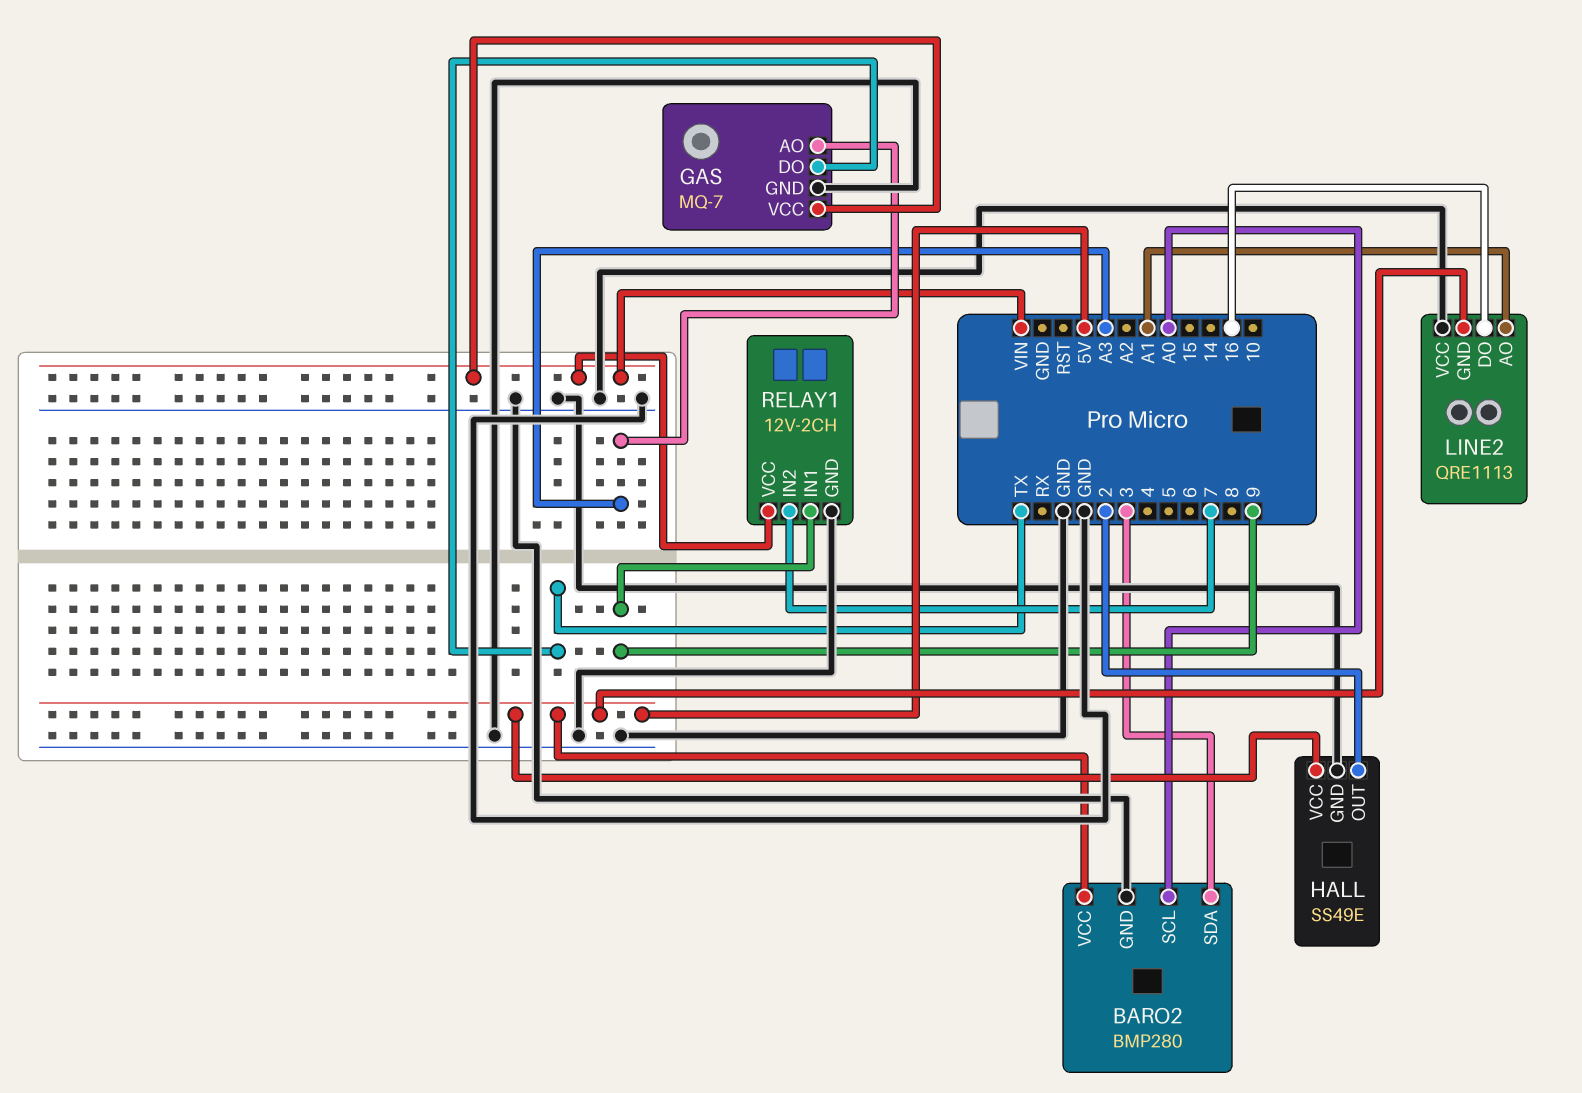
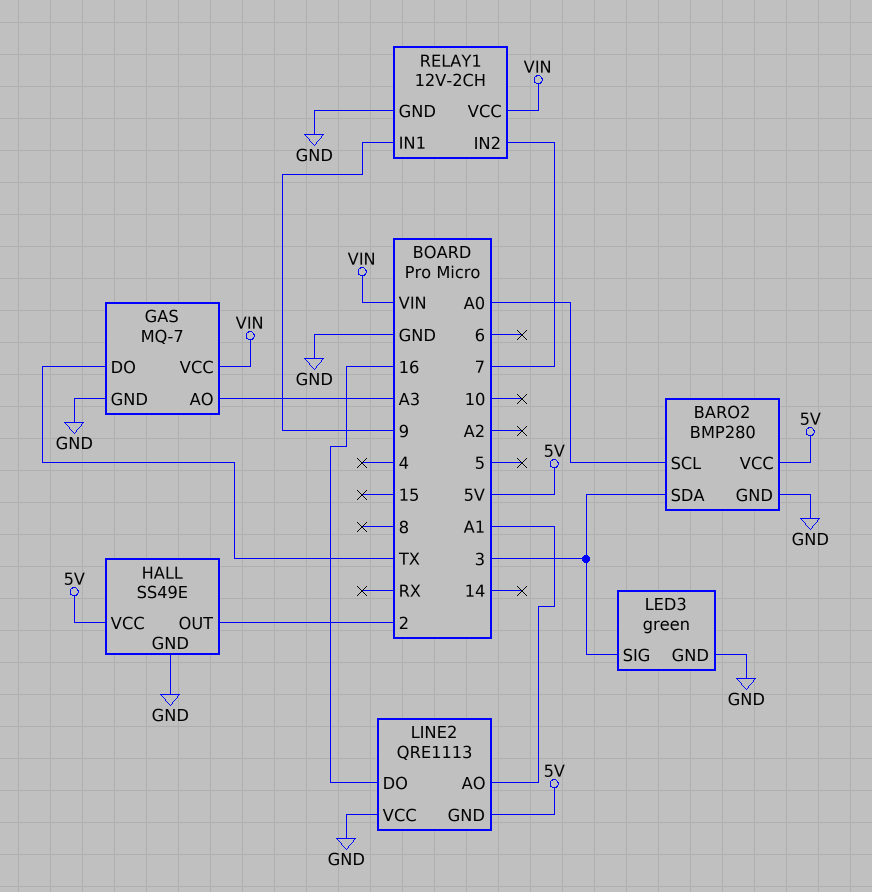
LED3: none -> green
LED3 pin GND: none -> GND
LED3 pin SIG: none -> 3

